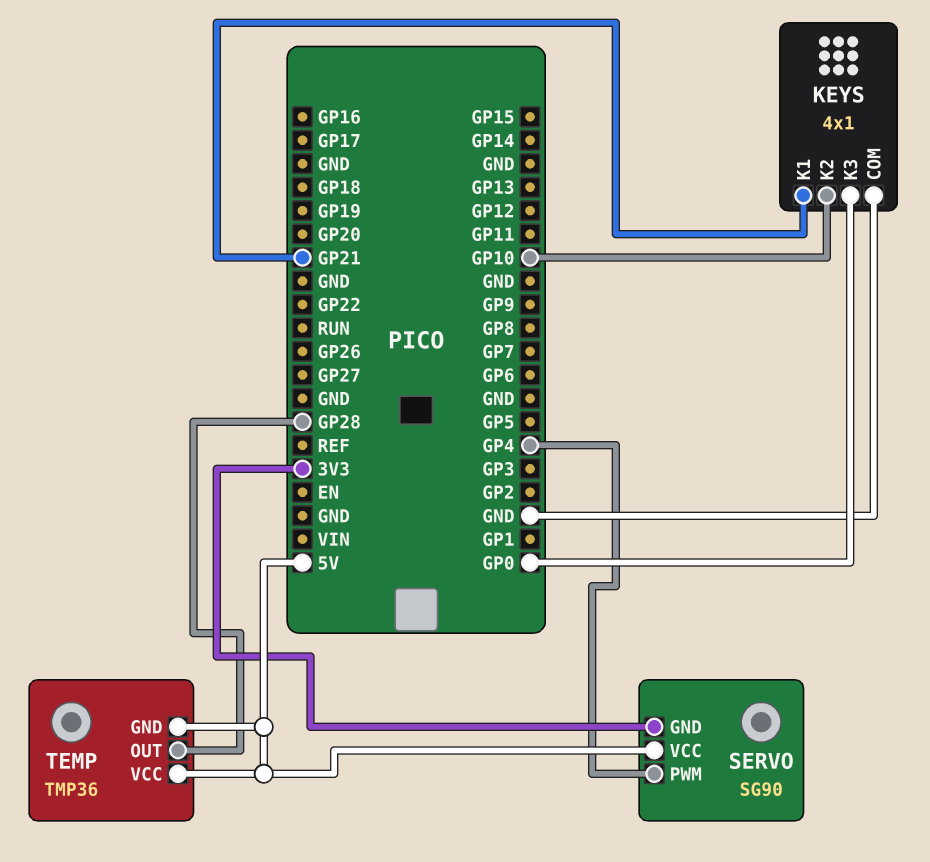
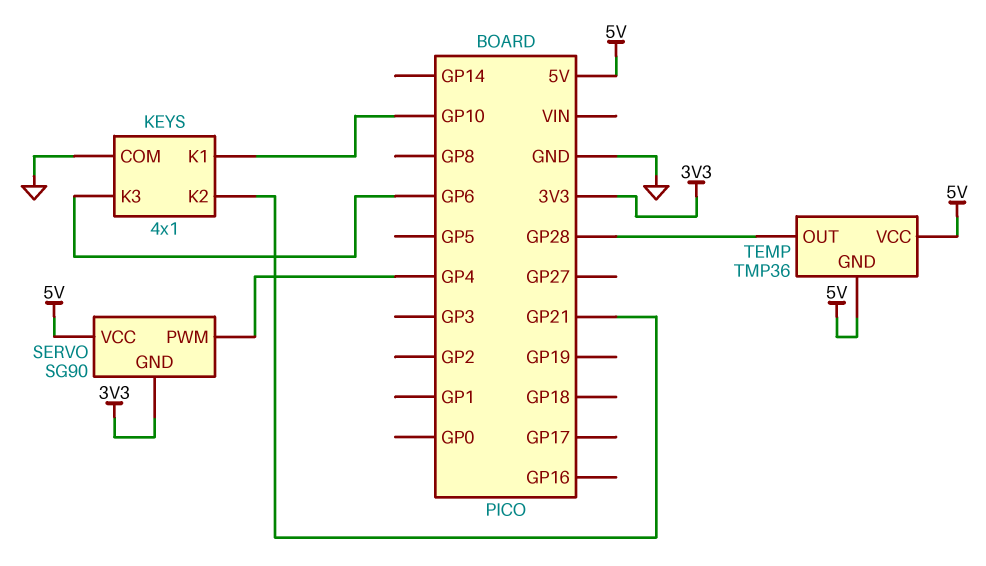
KEYS pin K1: GP21 -> GP10
KEYS pin K2: GP10 -> GP21
KEYS pin K3: GP0 -> GP6

